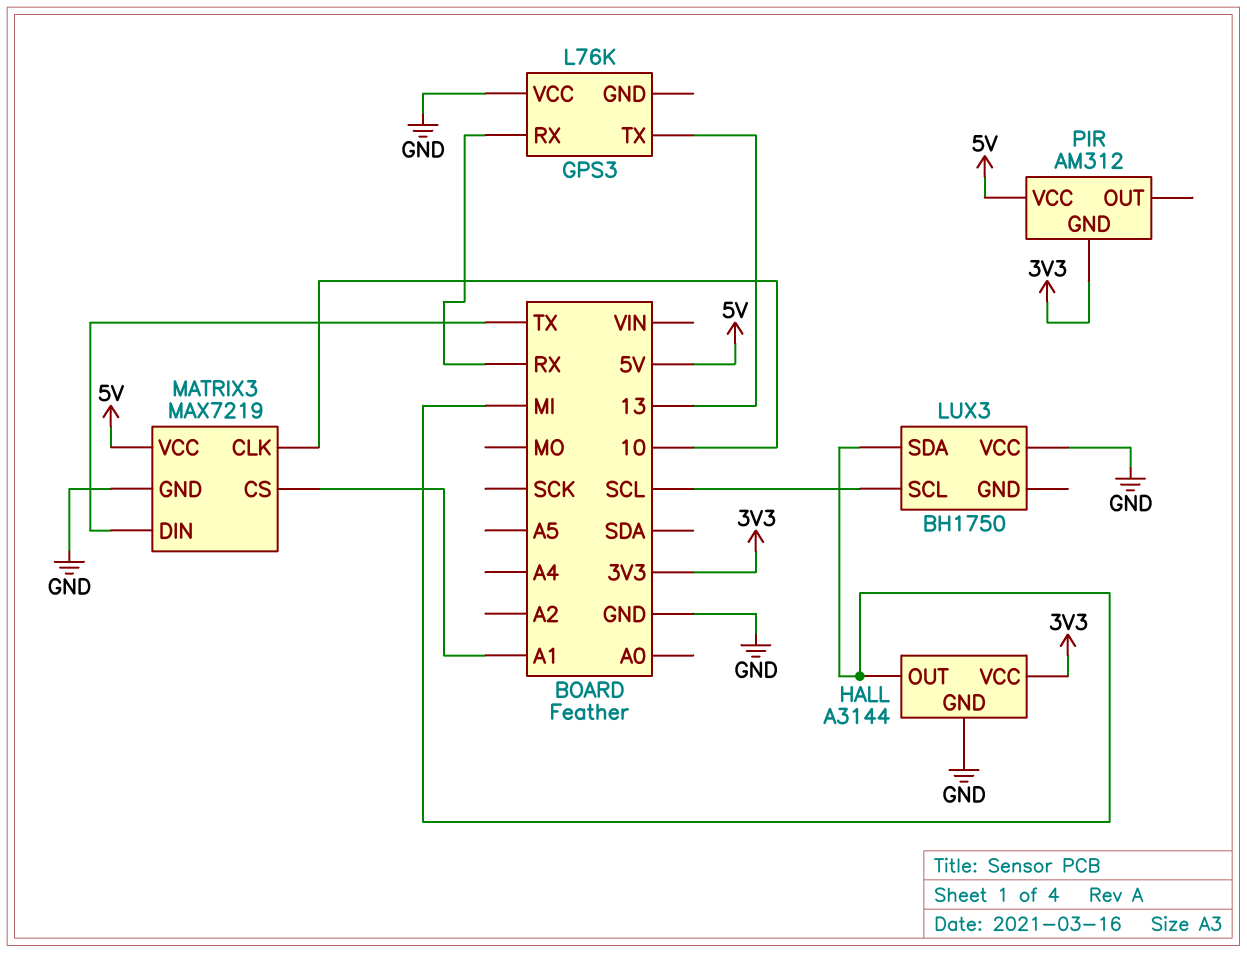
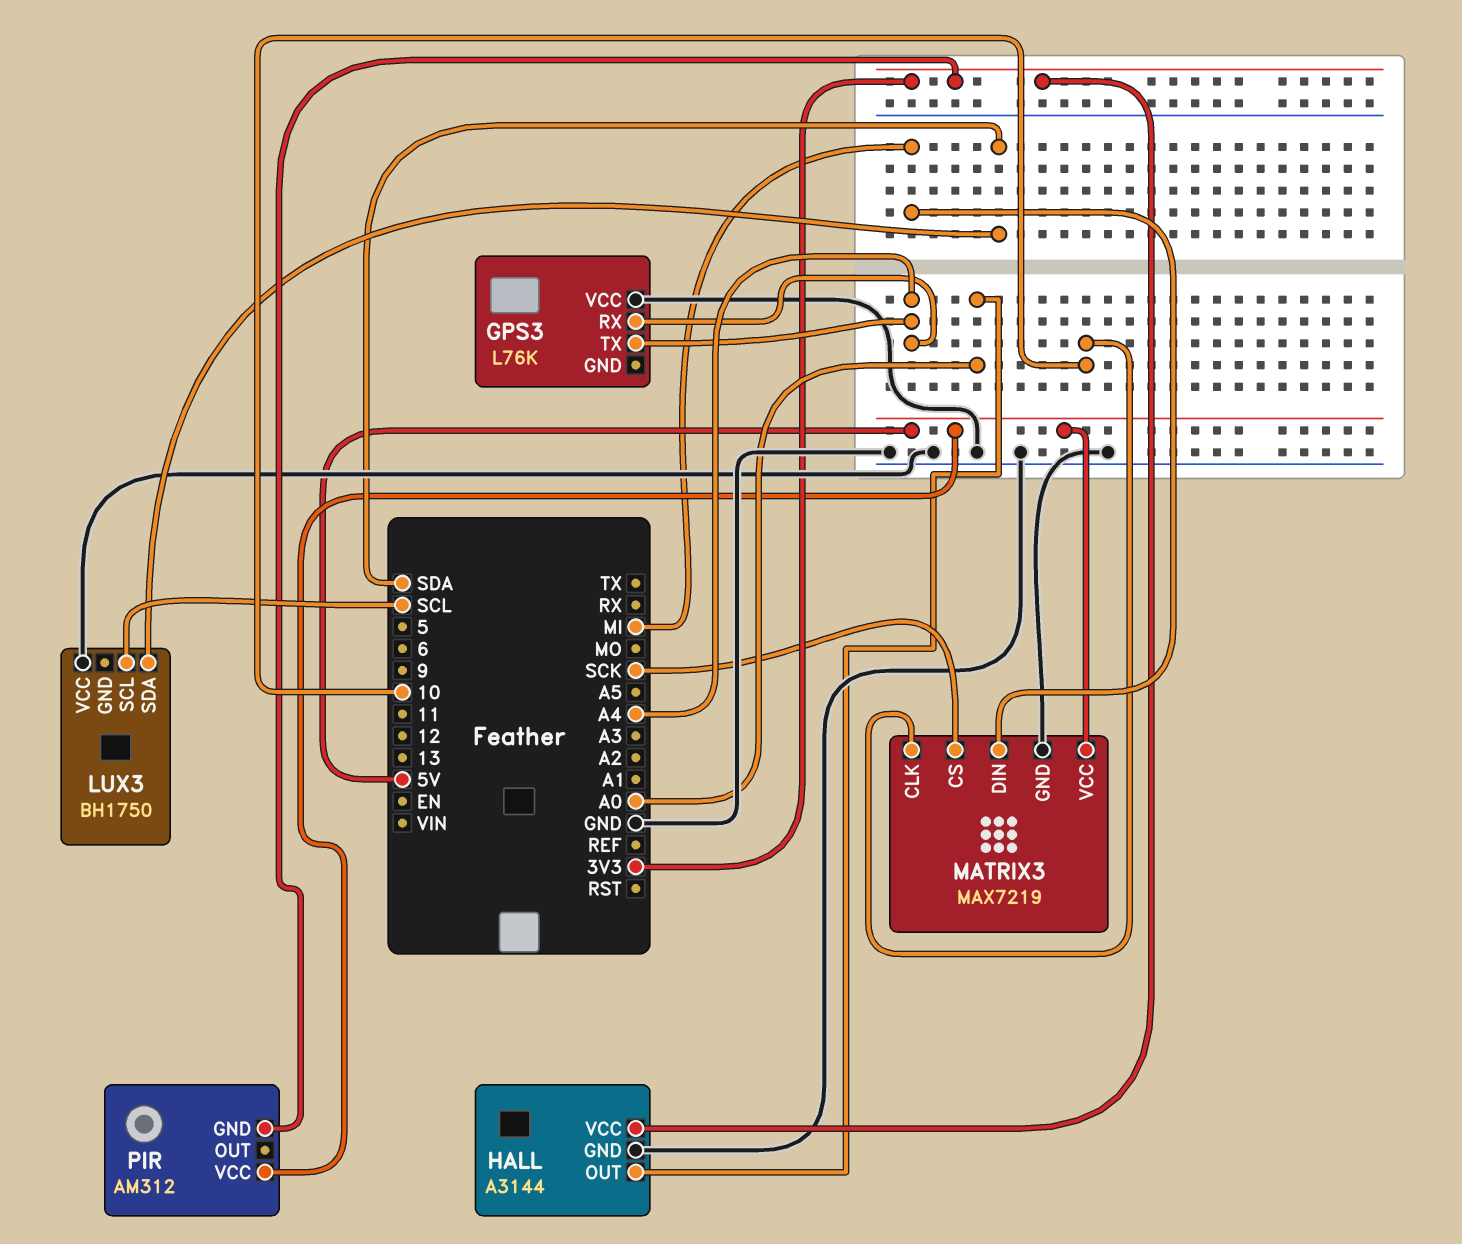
GPS3 pin RX: RX -> A4
GPS3 pin TX: 13 -> A4
HALL pin OUT: MI -> A0
LUX3 pin SDA: MI -> SDA
MATRIX3 pin CS: A1 -> SCK
MATRIX3 pin DIN: TX -> MI

